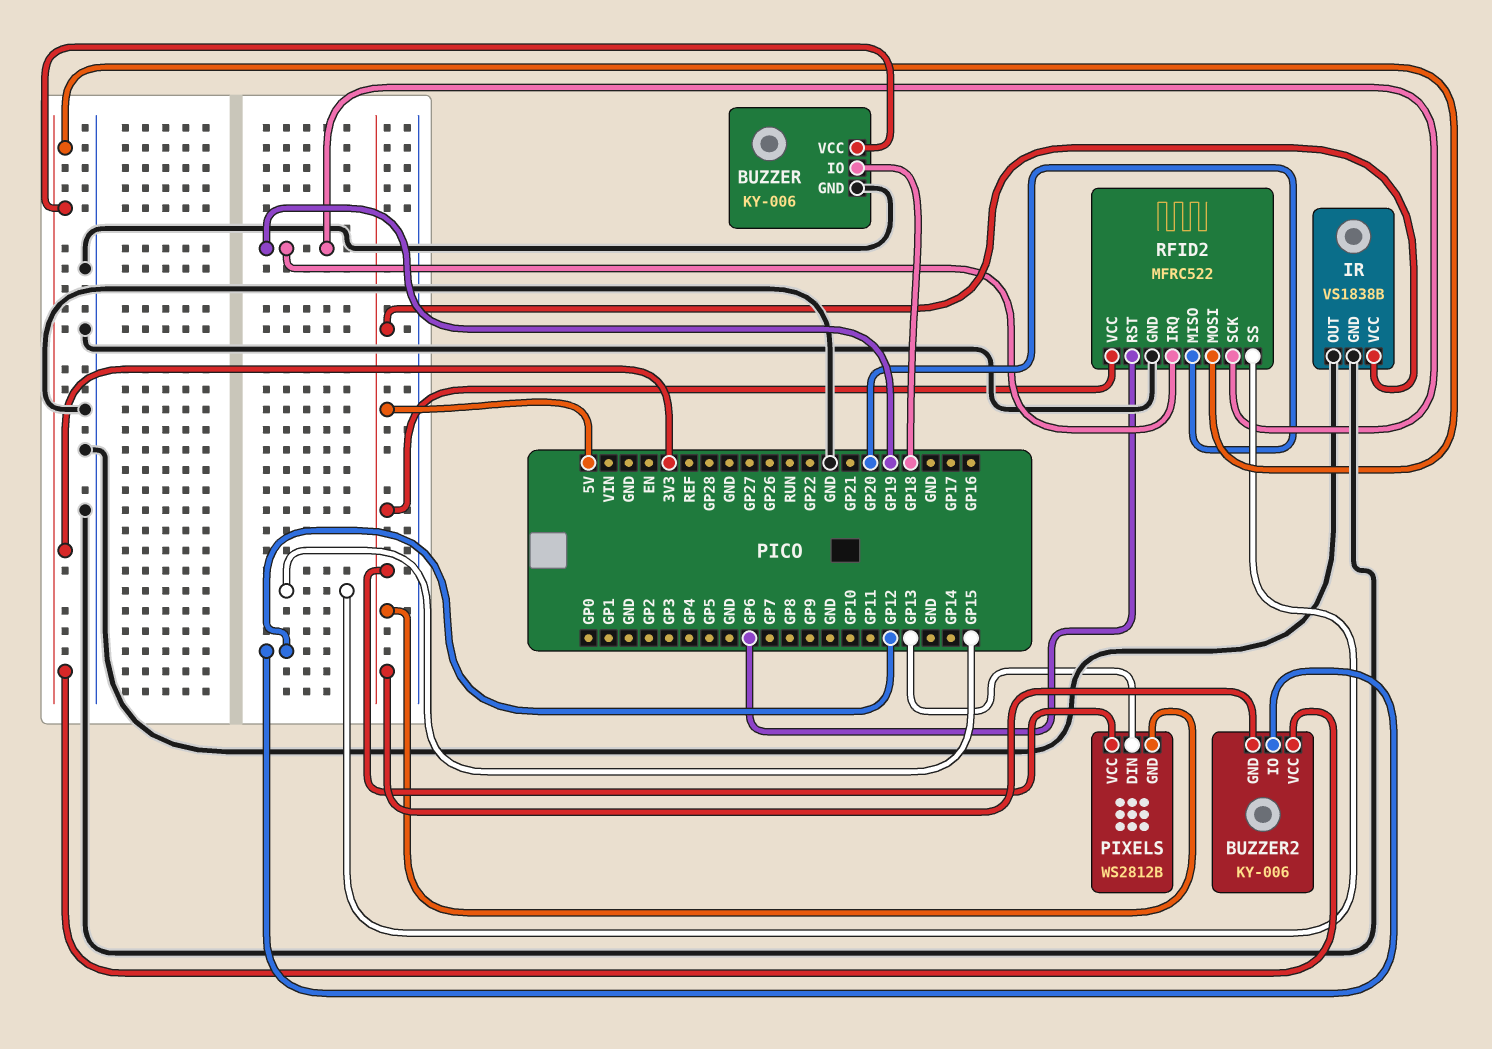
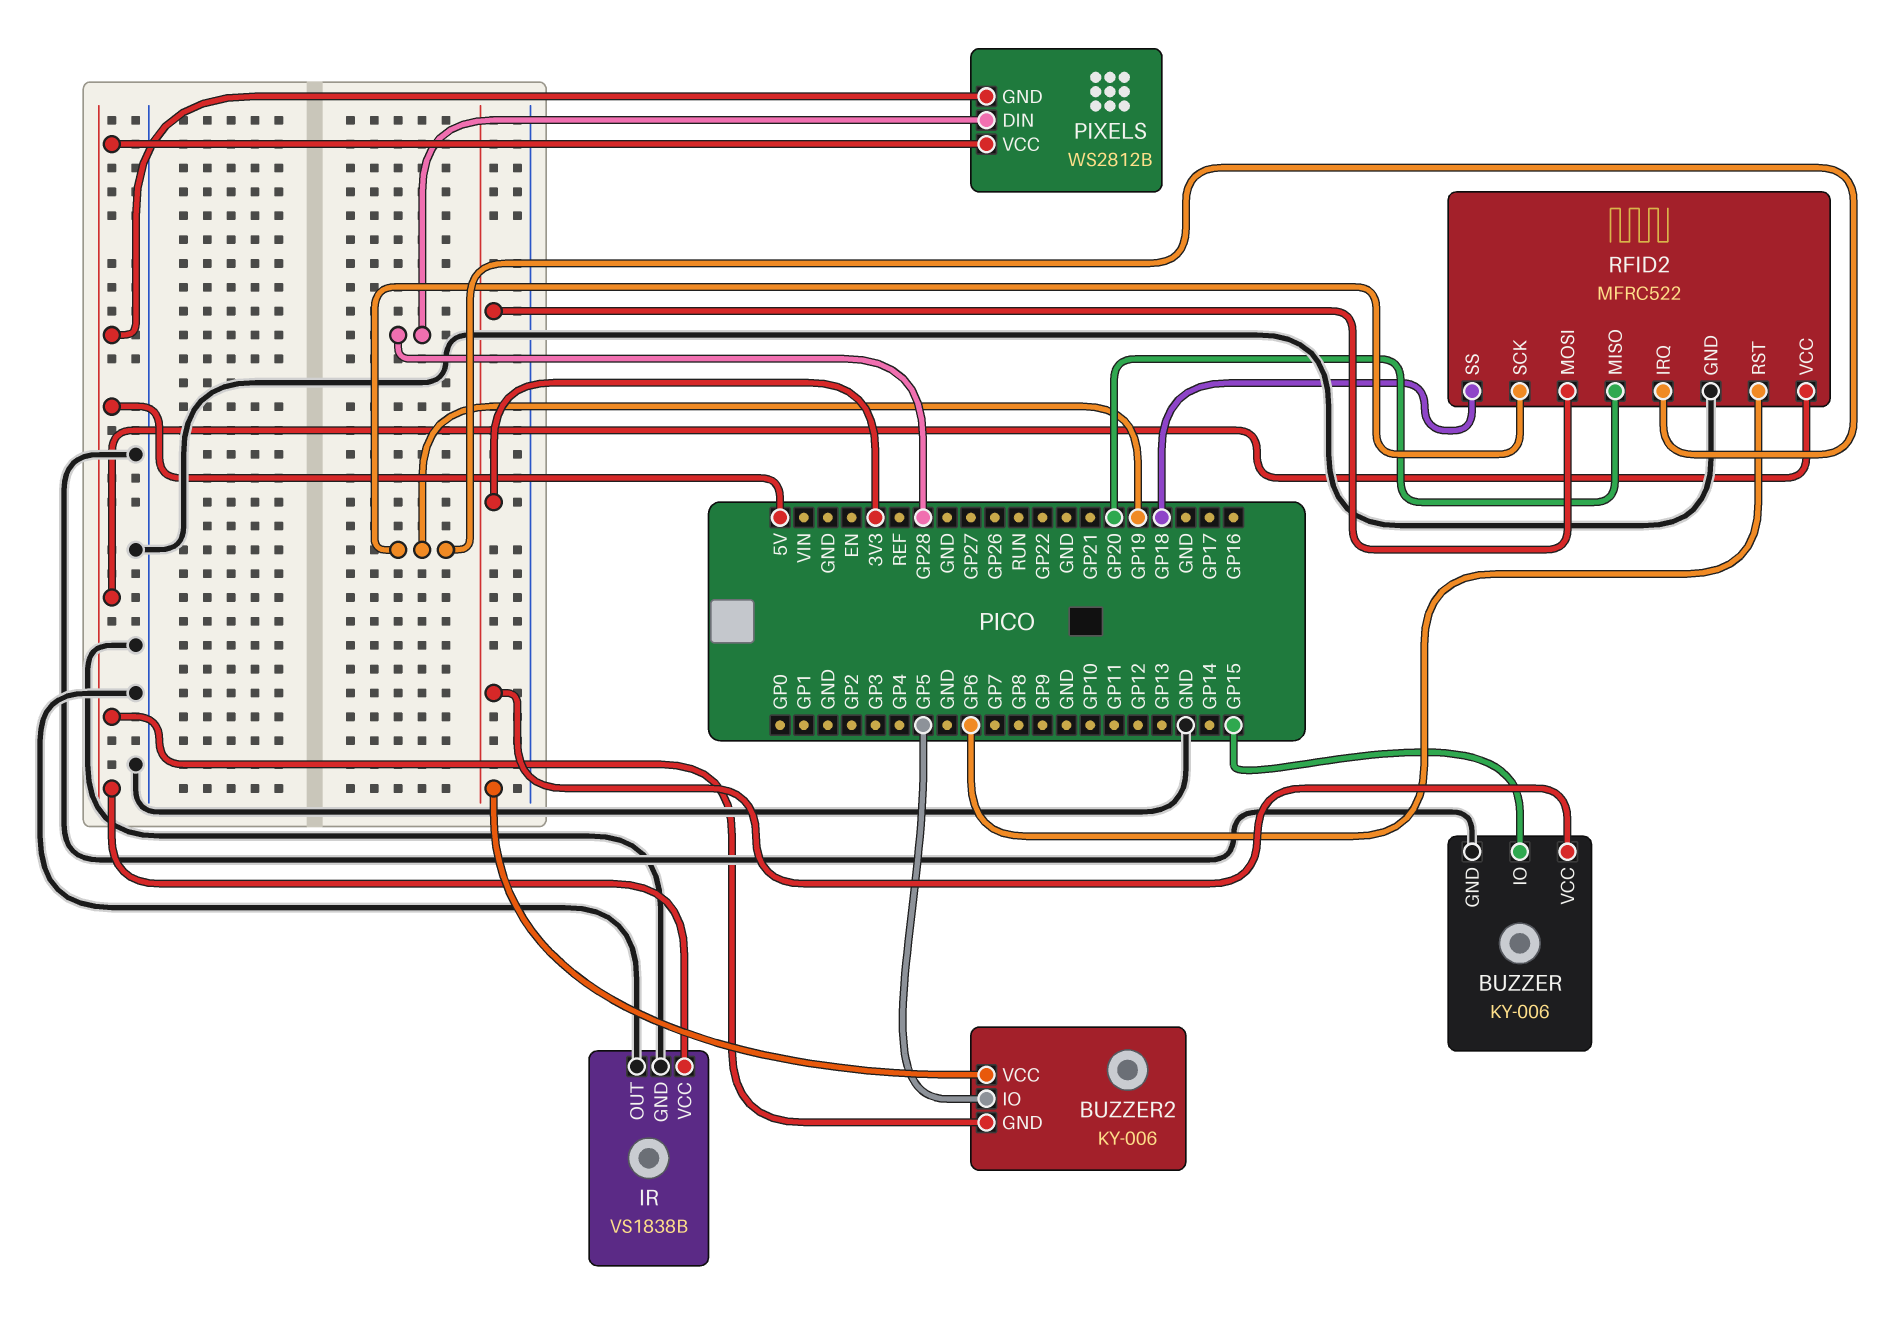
BUZZER pin IO: GP18 -> GP15
BUZZER2 pin IO: GP12 -> GP5
PIXELS pin DIN: GP13 -> GP28
RFID2 pin SS: GP15 -> GP18

